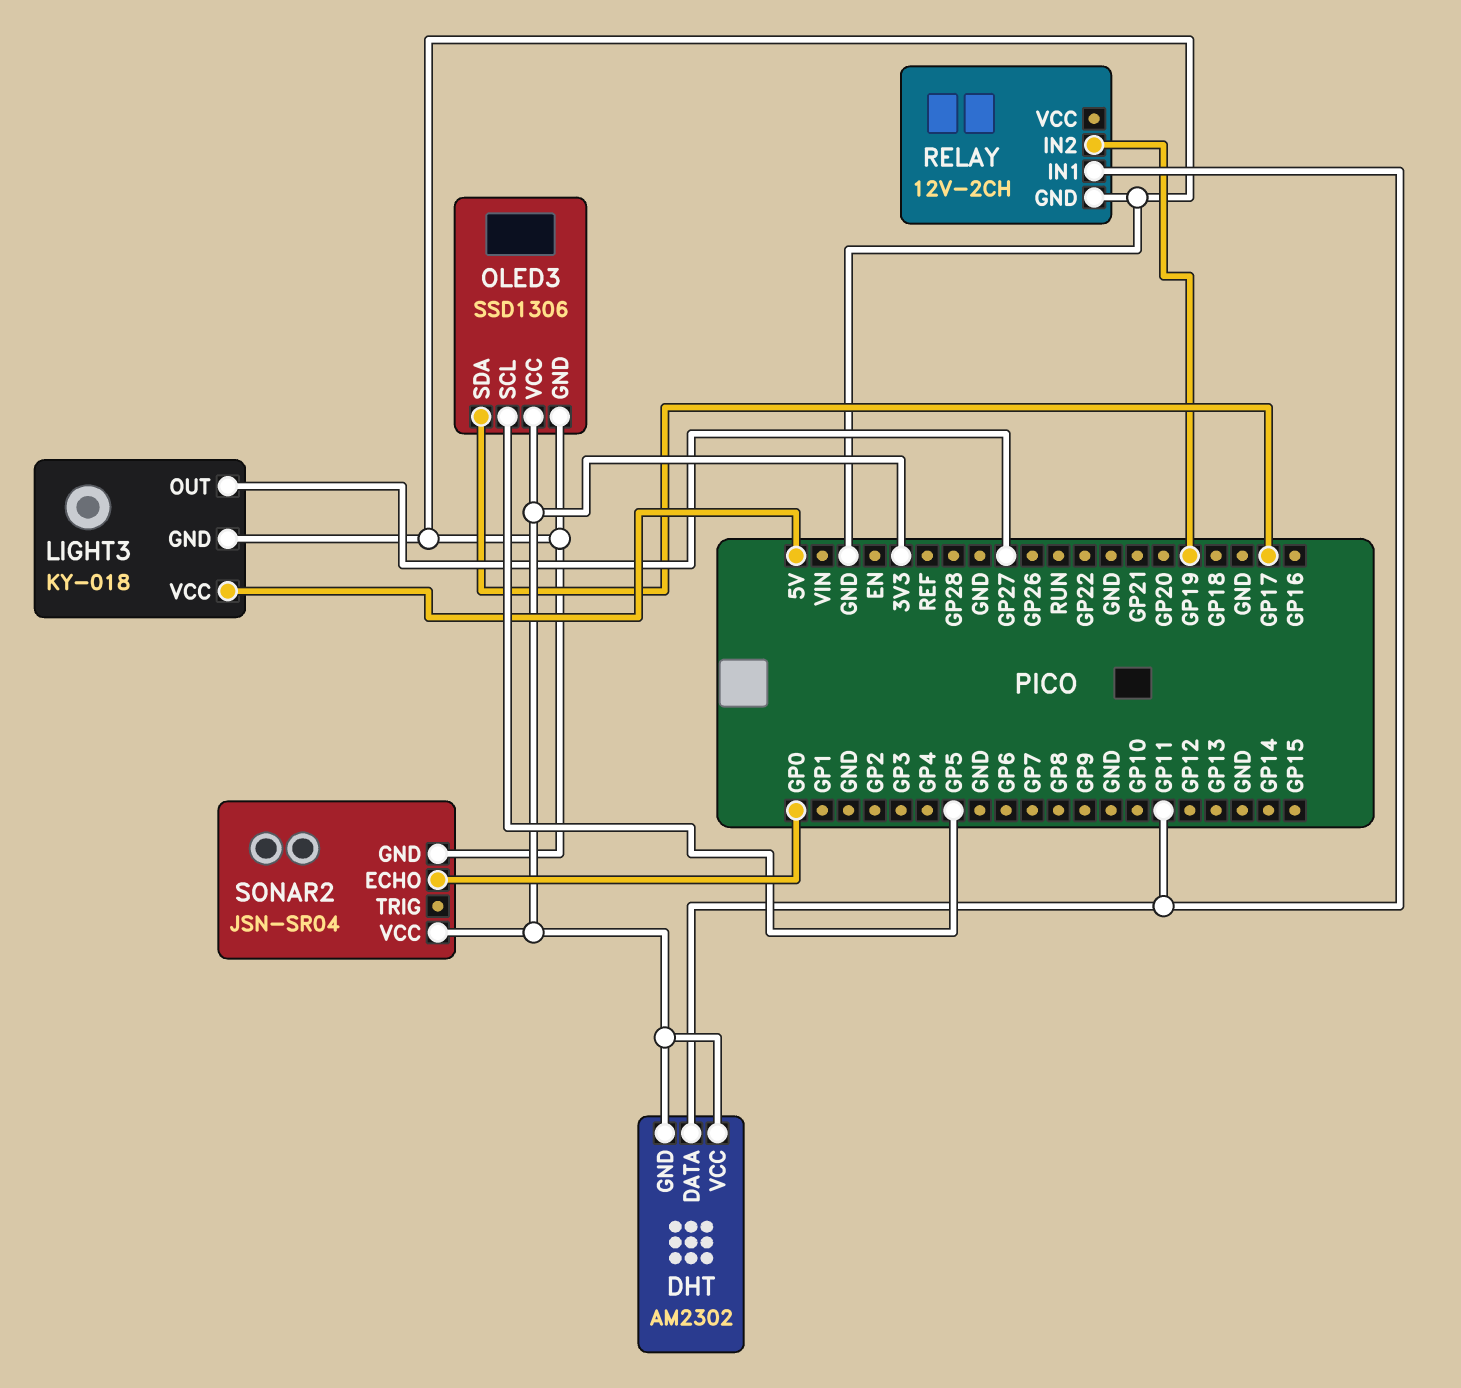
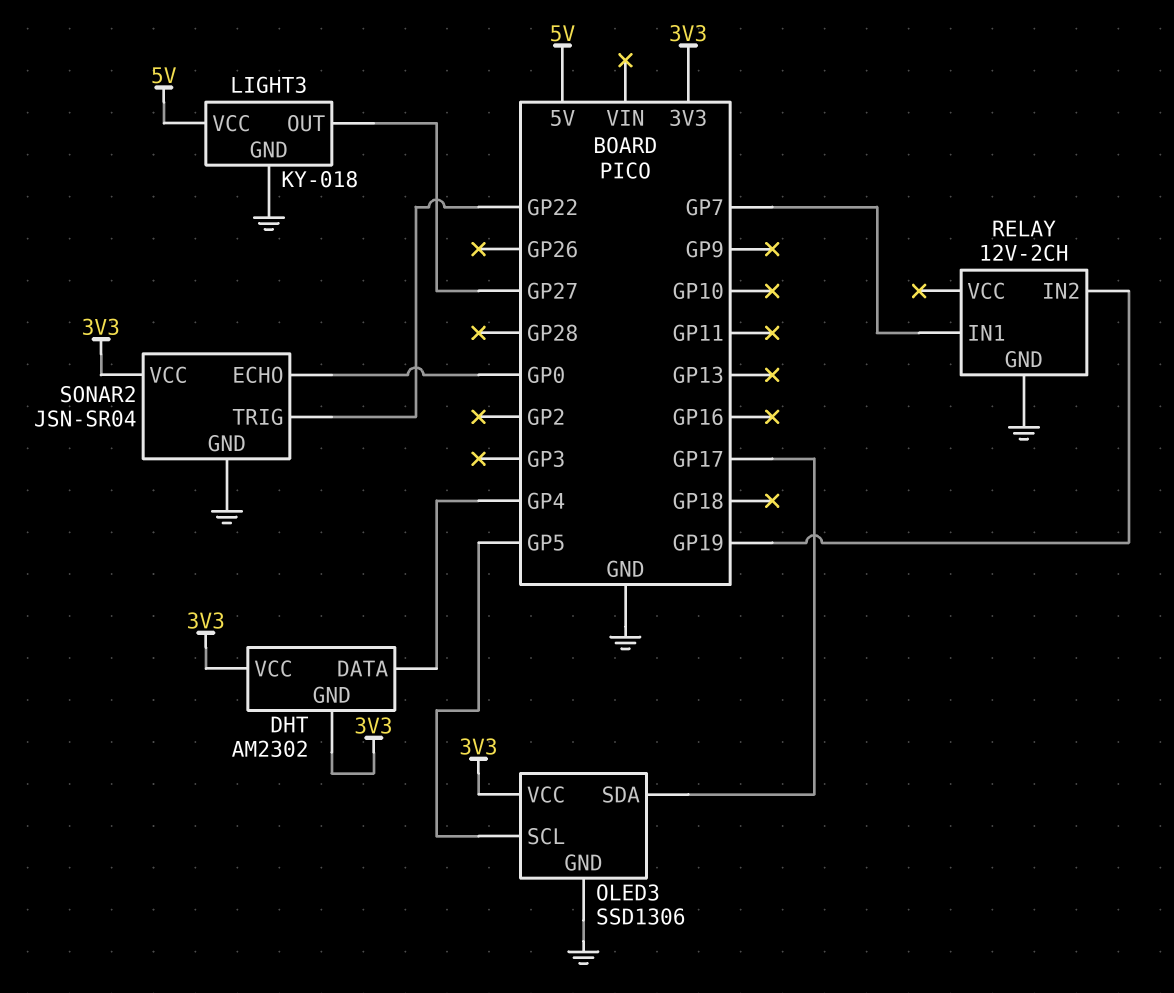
DHT pin DATA: GP11 -> GP4
RELAY pin IN1: GP11 -> GP7
SONAR2 pin TRIG: none -> GP22

